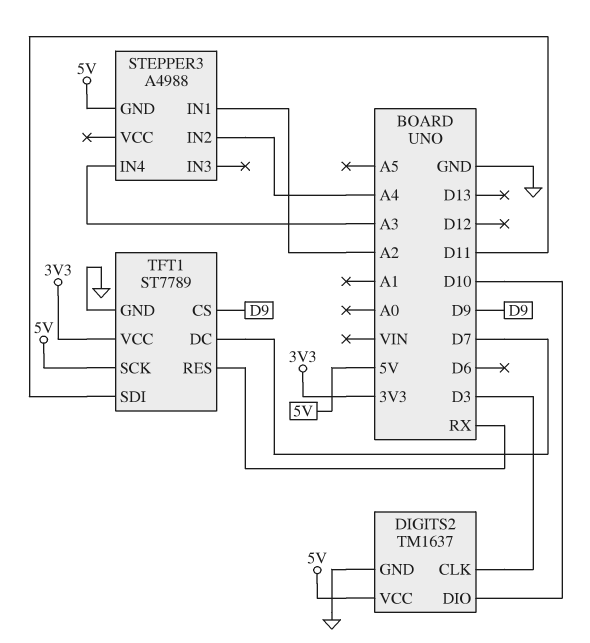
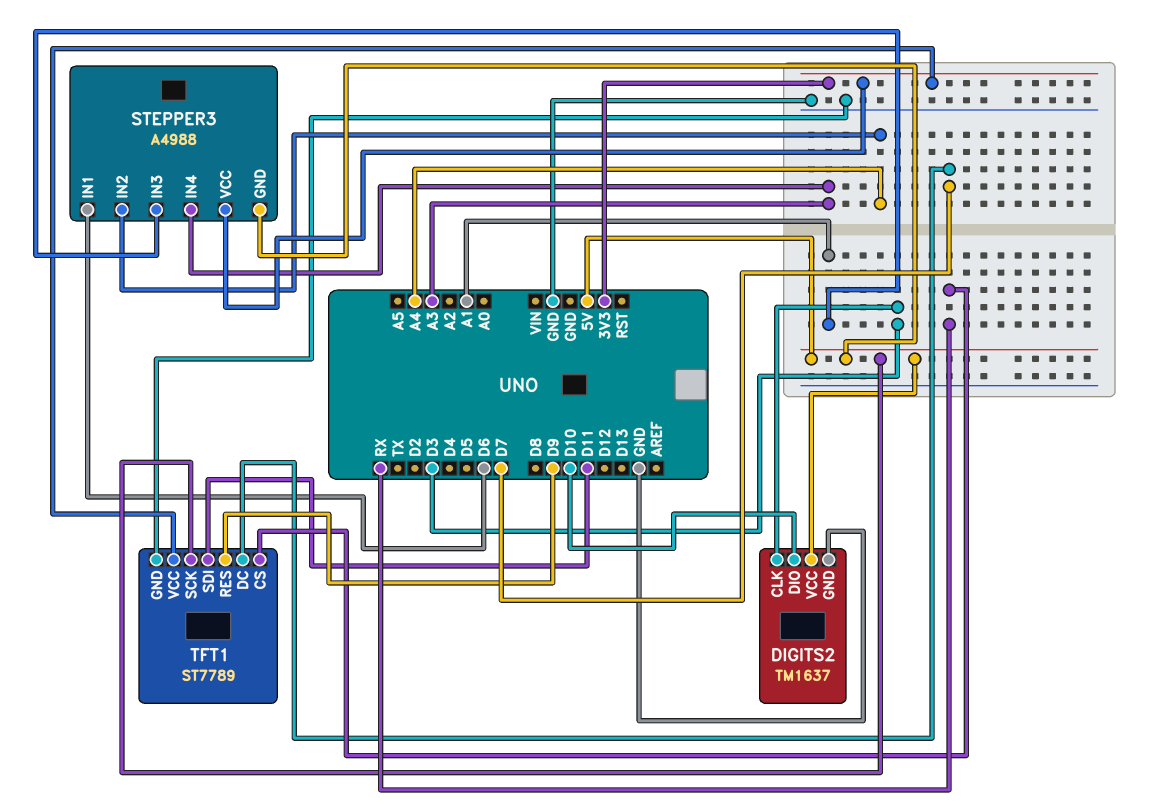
STEPPER3 pin IN1: A2 -> D6
STEPPER3 pin IN3: none -> A1
STEPPER3 pin VCC: none -> 3V3
TFT1 pin CS: D9 -> RX
TFT1 pin RES: RX -> D9

